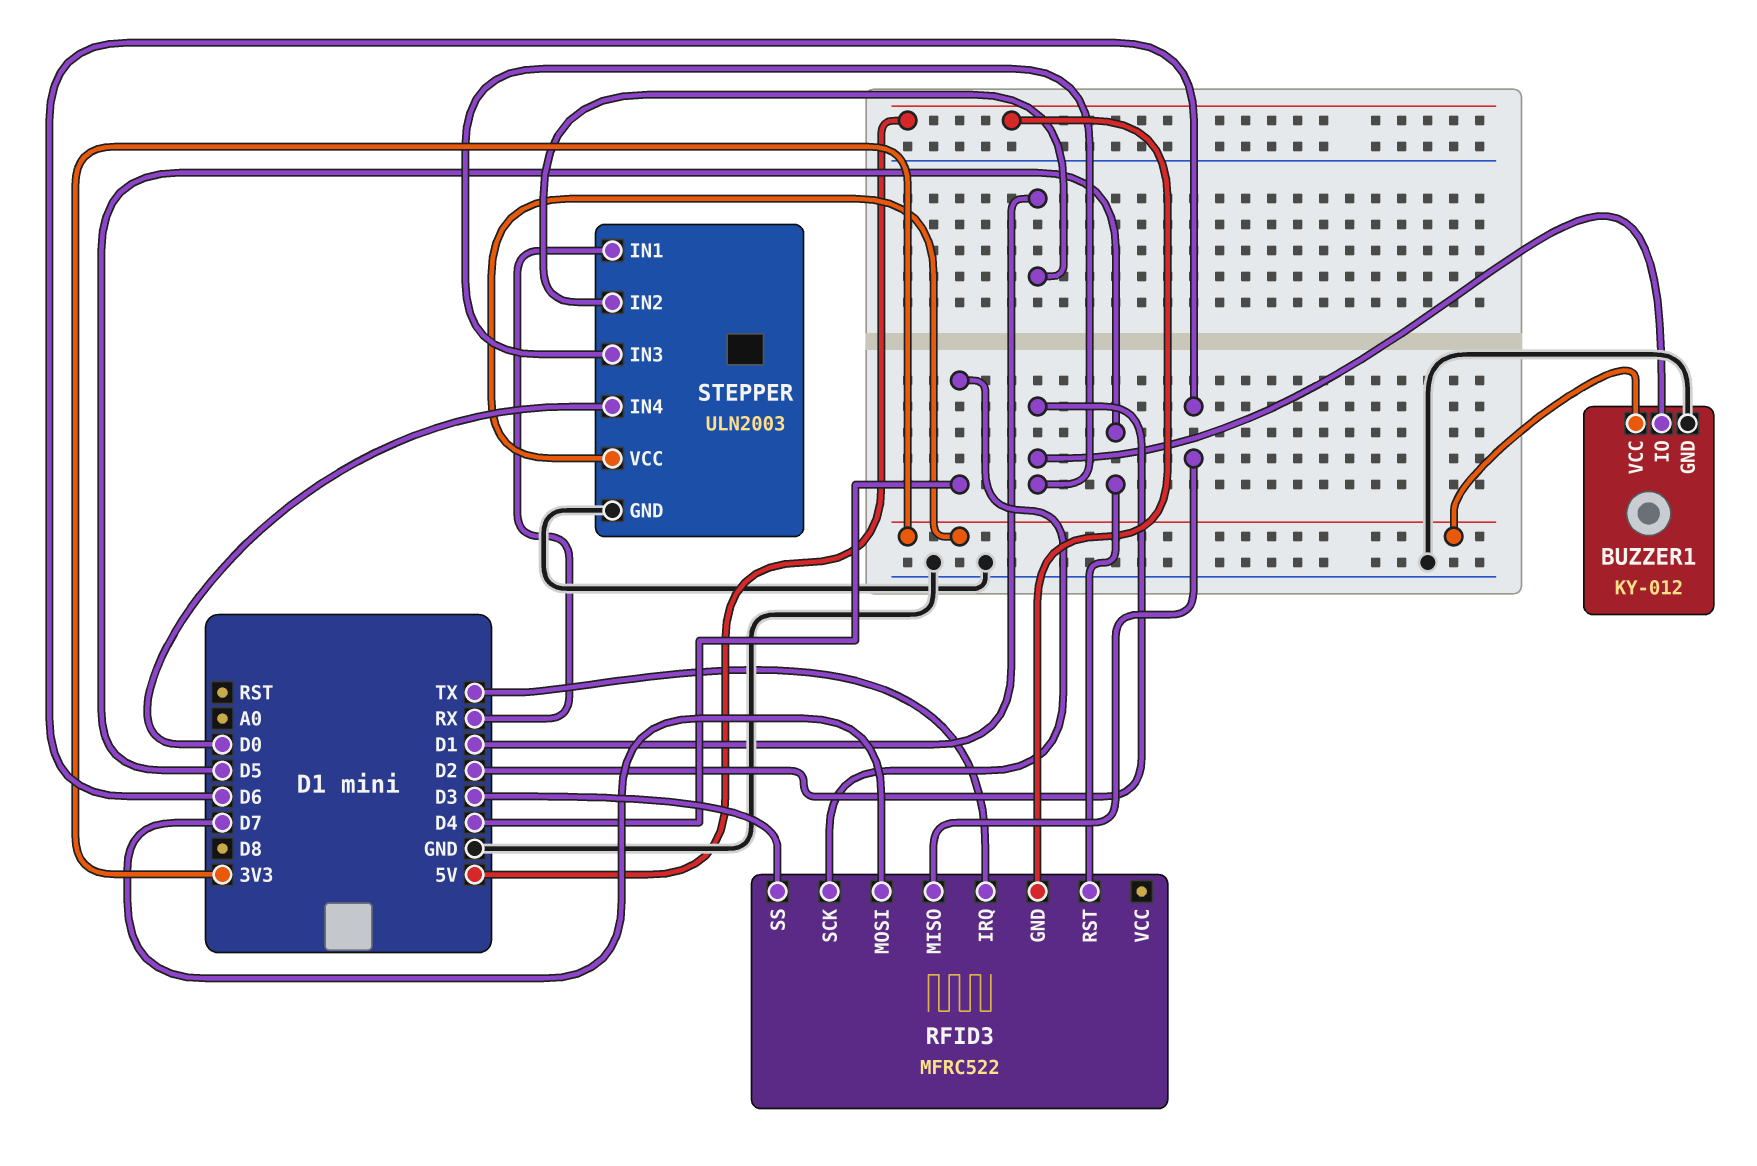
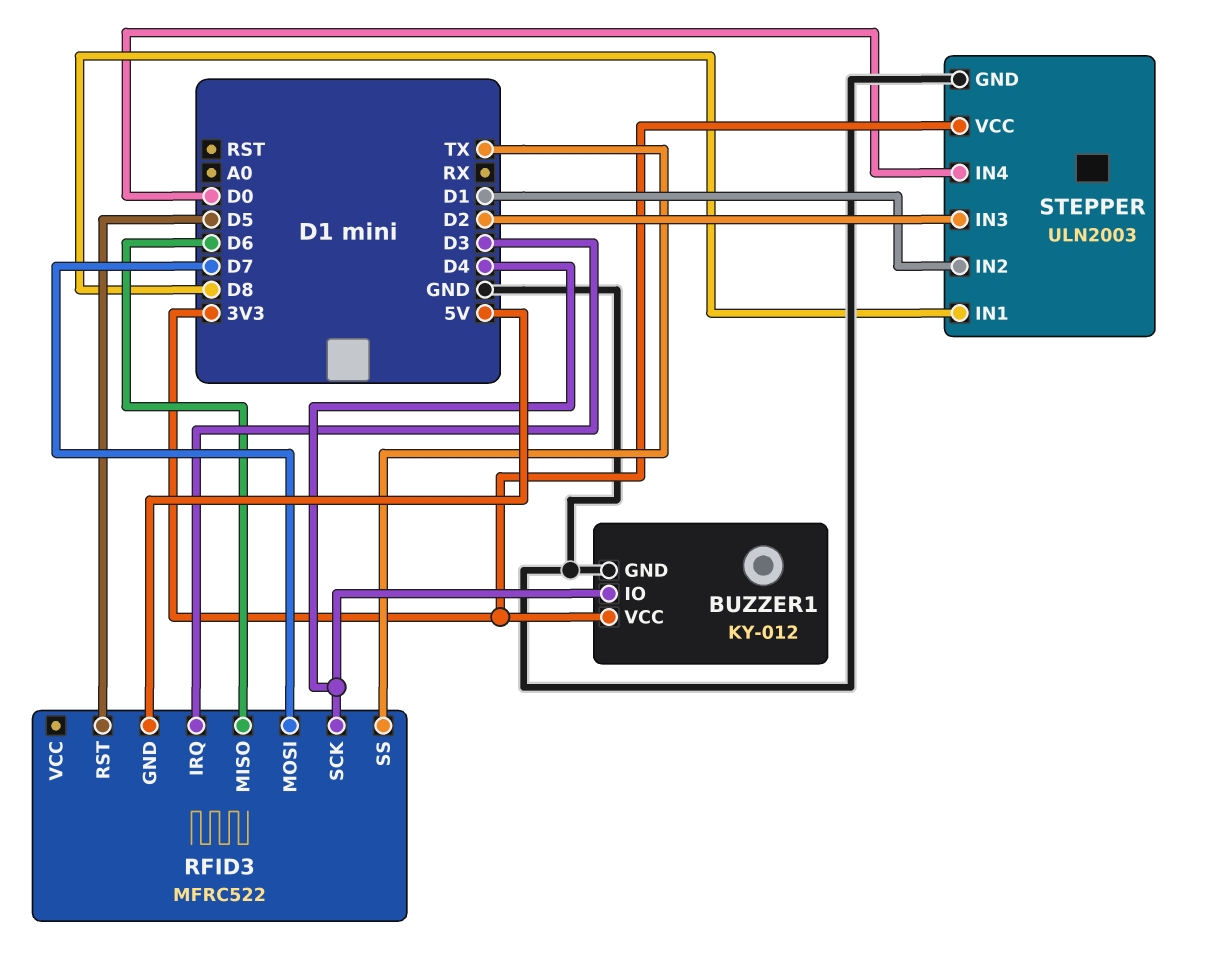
BUZZER1 pin IO: D2 -> D4
RFID3 pin IRQ: TX -> D3
RFID3 pin SS: D3 -> TX
STEPPER pin IN1: RX -> D8

